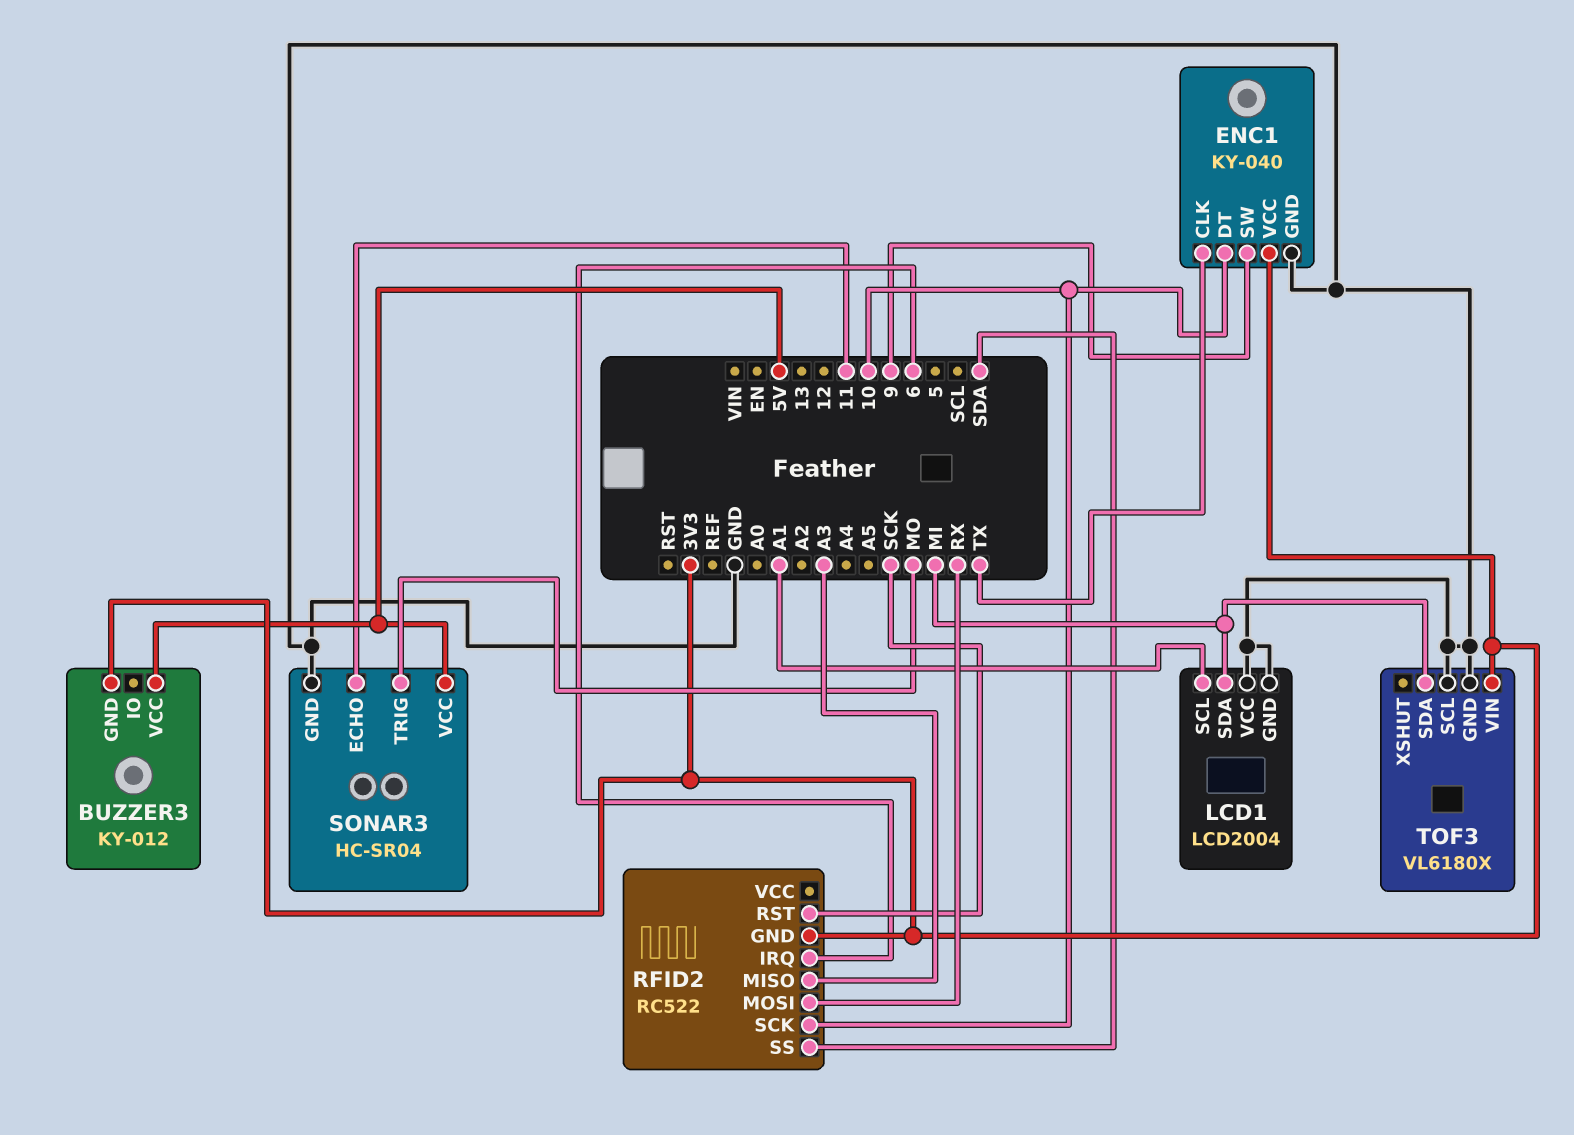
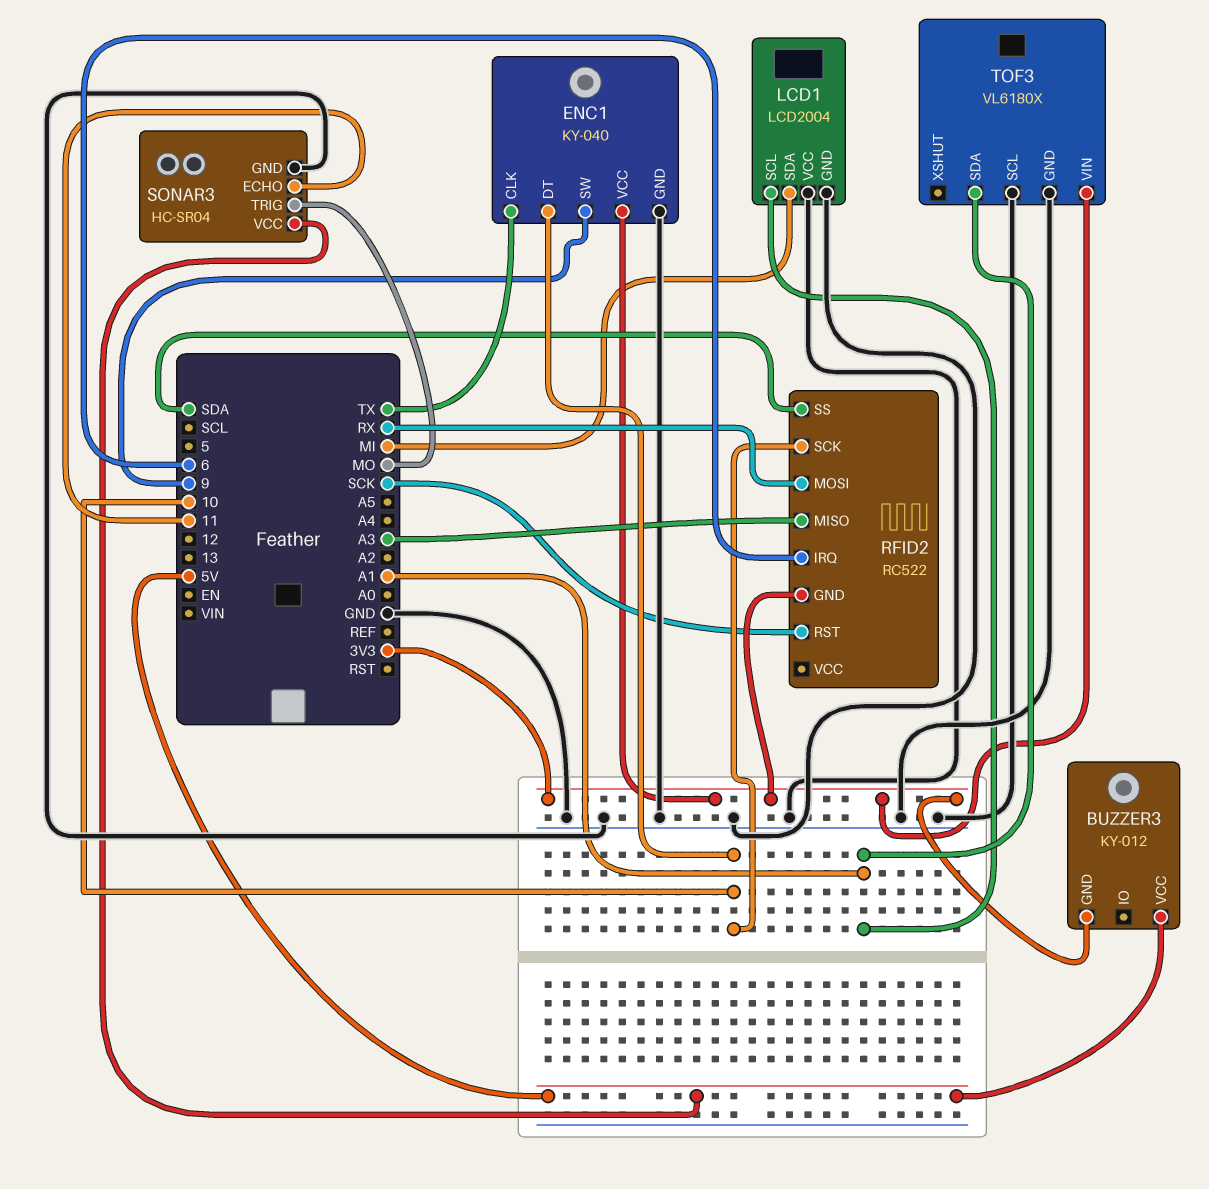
TOF3 pin SDA: MI -> A1

